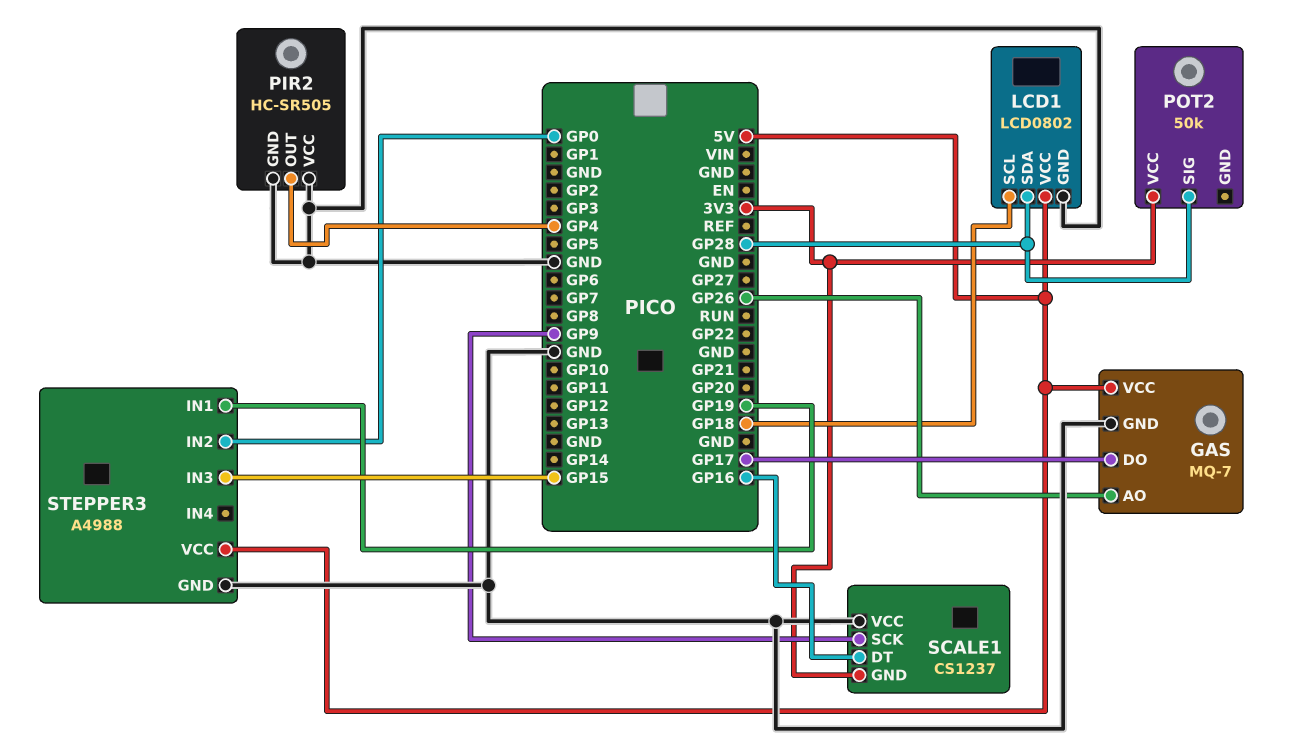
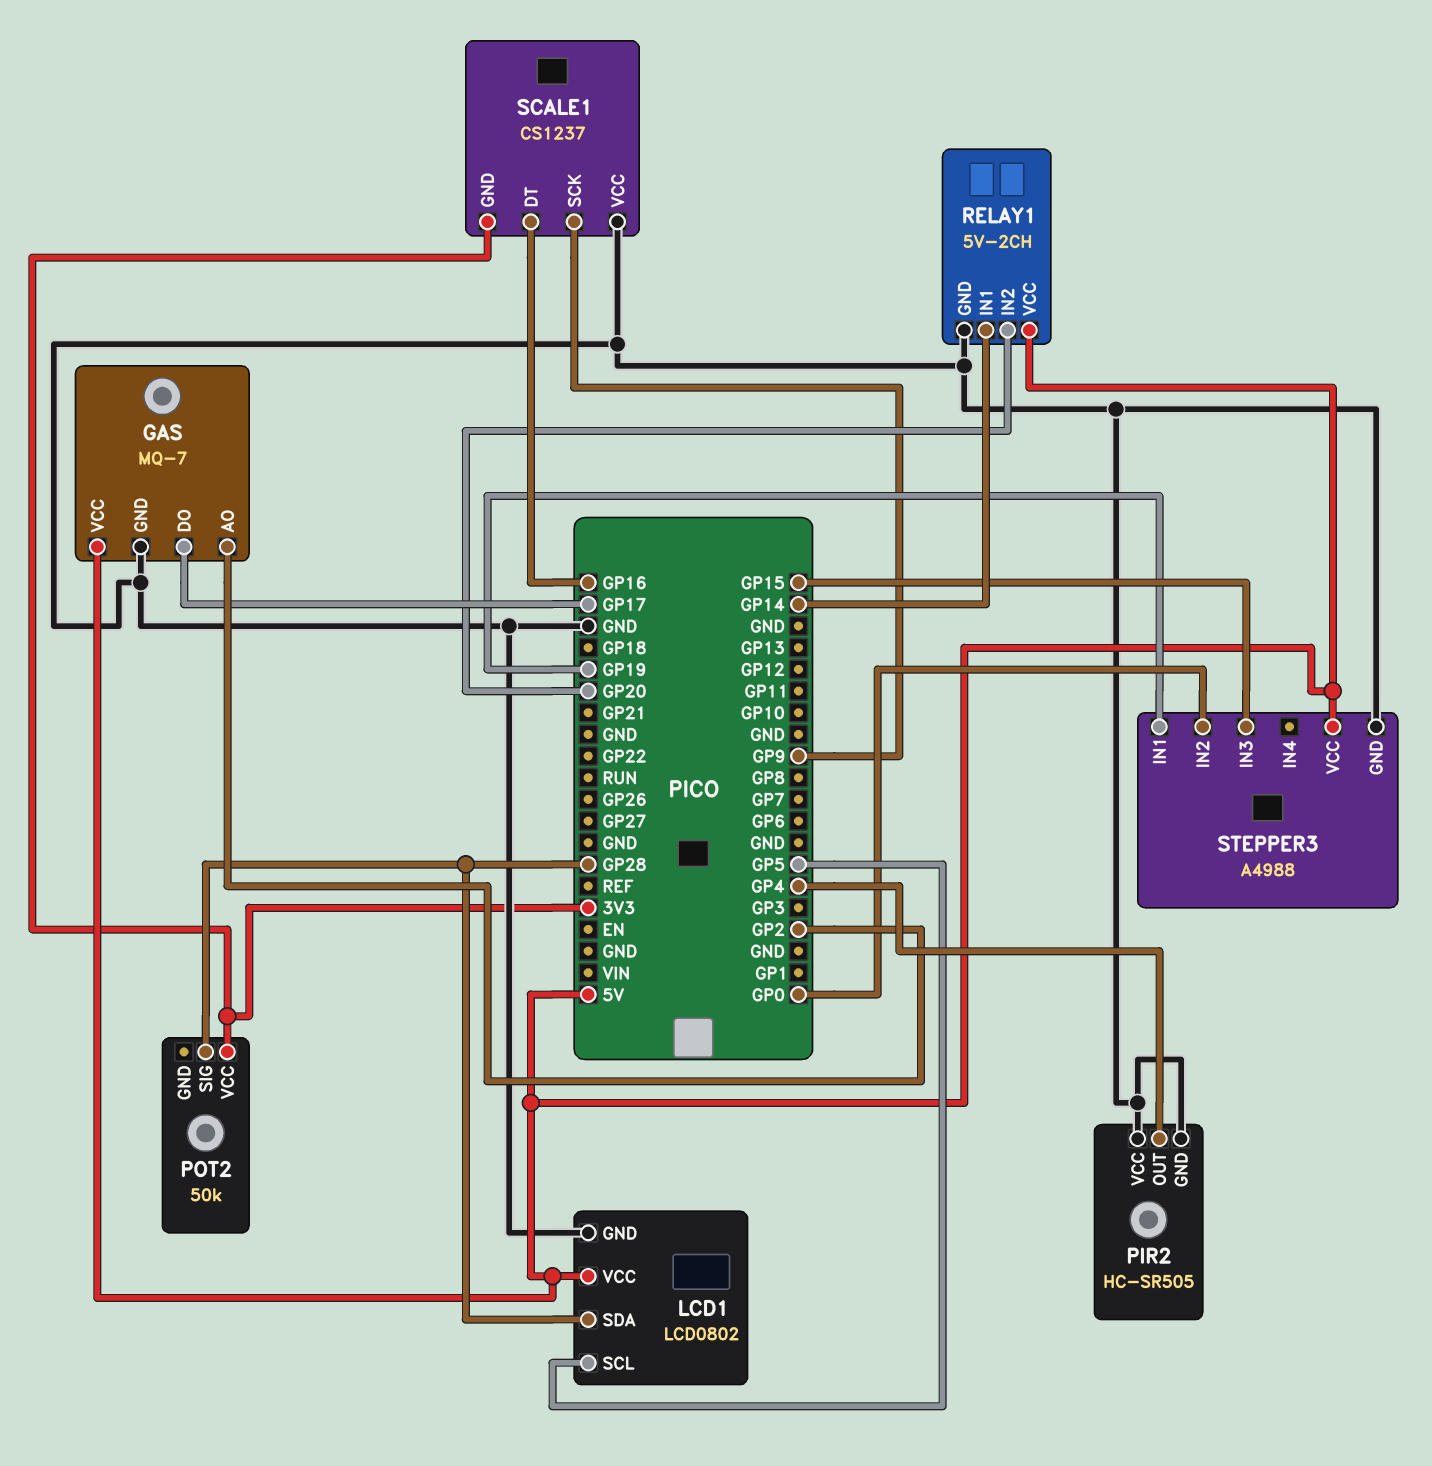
GAS pin AO: GP26 -> GP2
LCD1 pin SCL: GP18 -> GP5
RELAY1: none -> 5V-2CH
RELAY1 pin GND: none -> GND
RELAY1 pin IN1: none -> GP14
RELAY1 pin IN2: none -> GP20
RELAY1 pin VCC: none -> 5V

